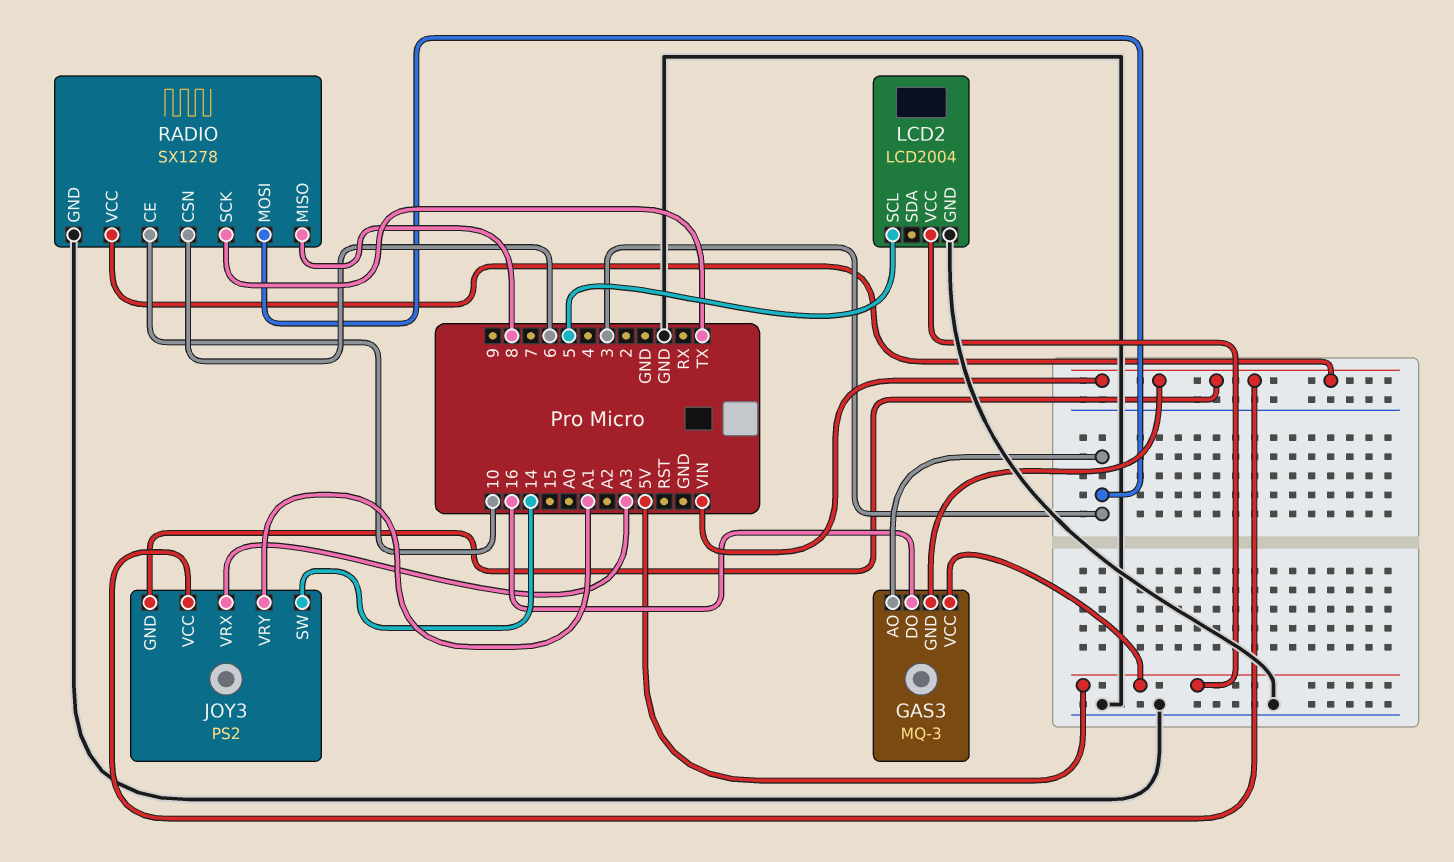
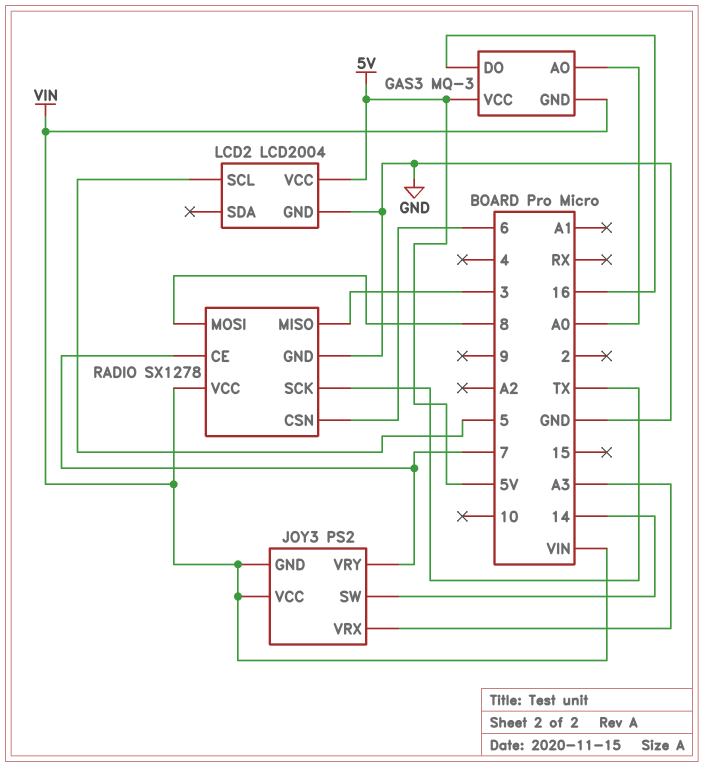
GAS3 pin AO: 3 -> A0
JOY3 pin VRY: A1 -> 7
RADIO pin CE: 10 -> 7
RADIO pin MISO: 8 -> 3
RADIO pin MOSI: 3 -> 8

